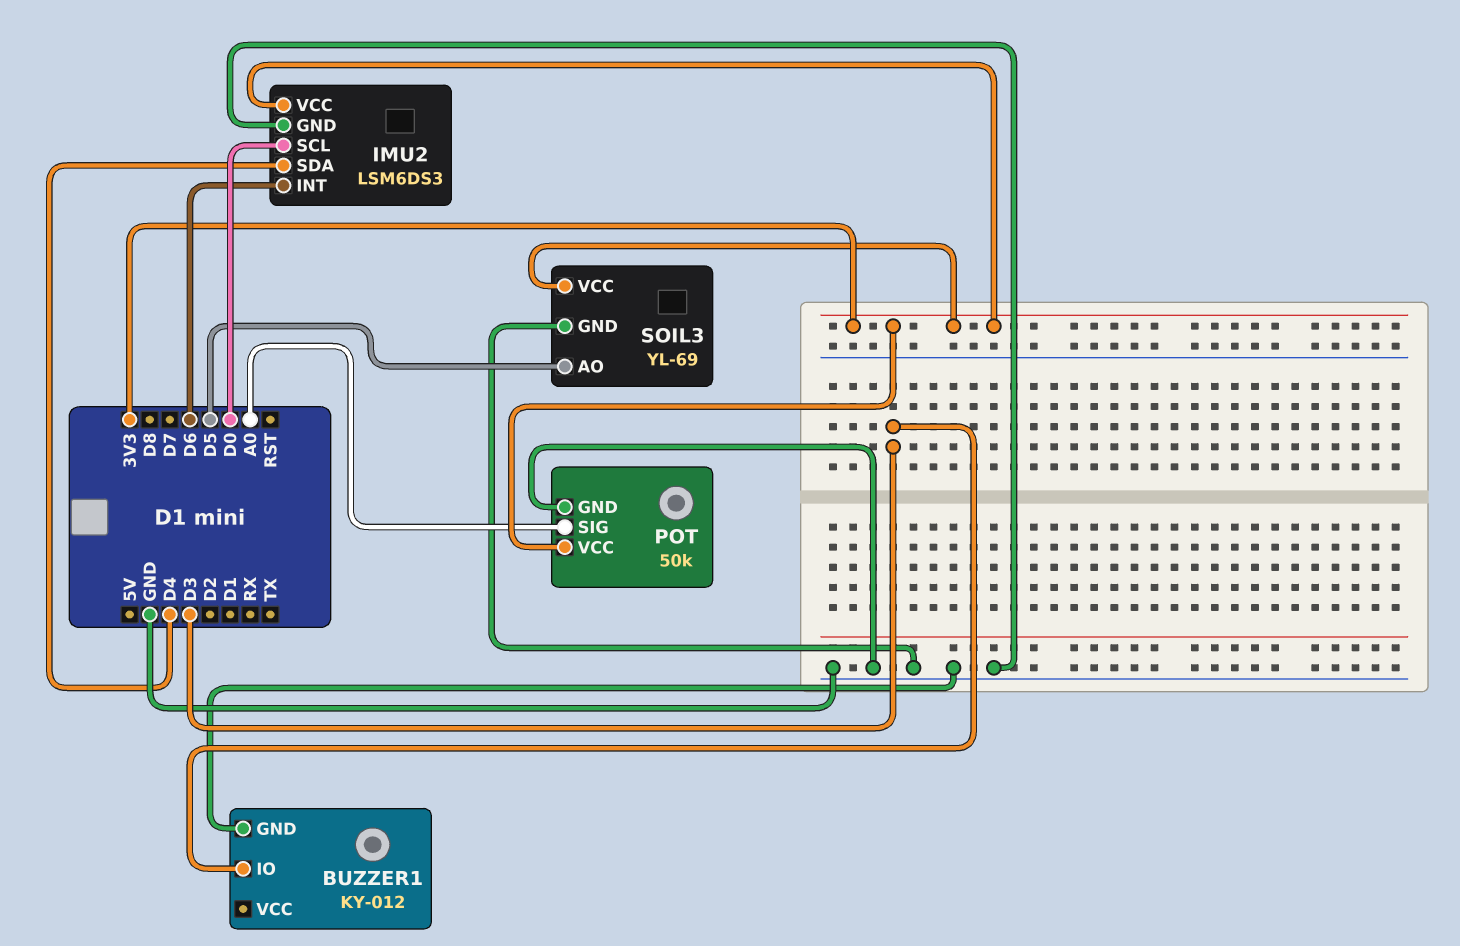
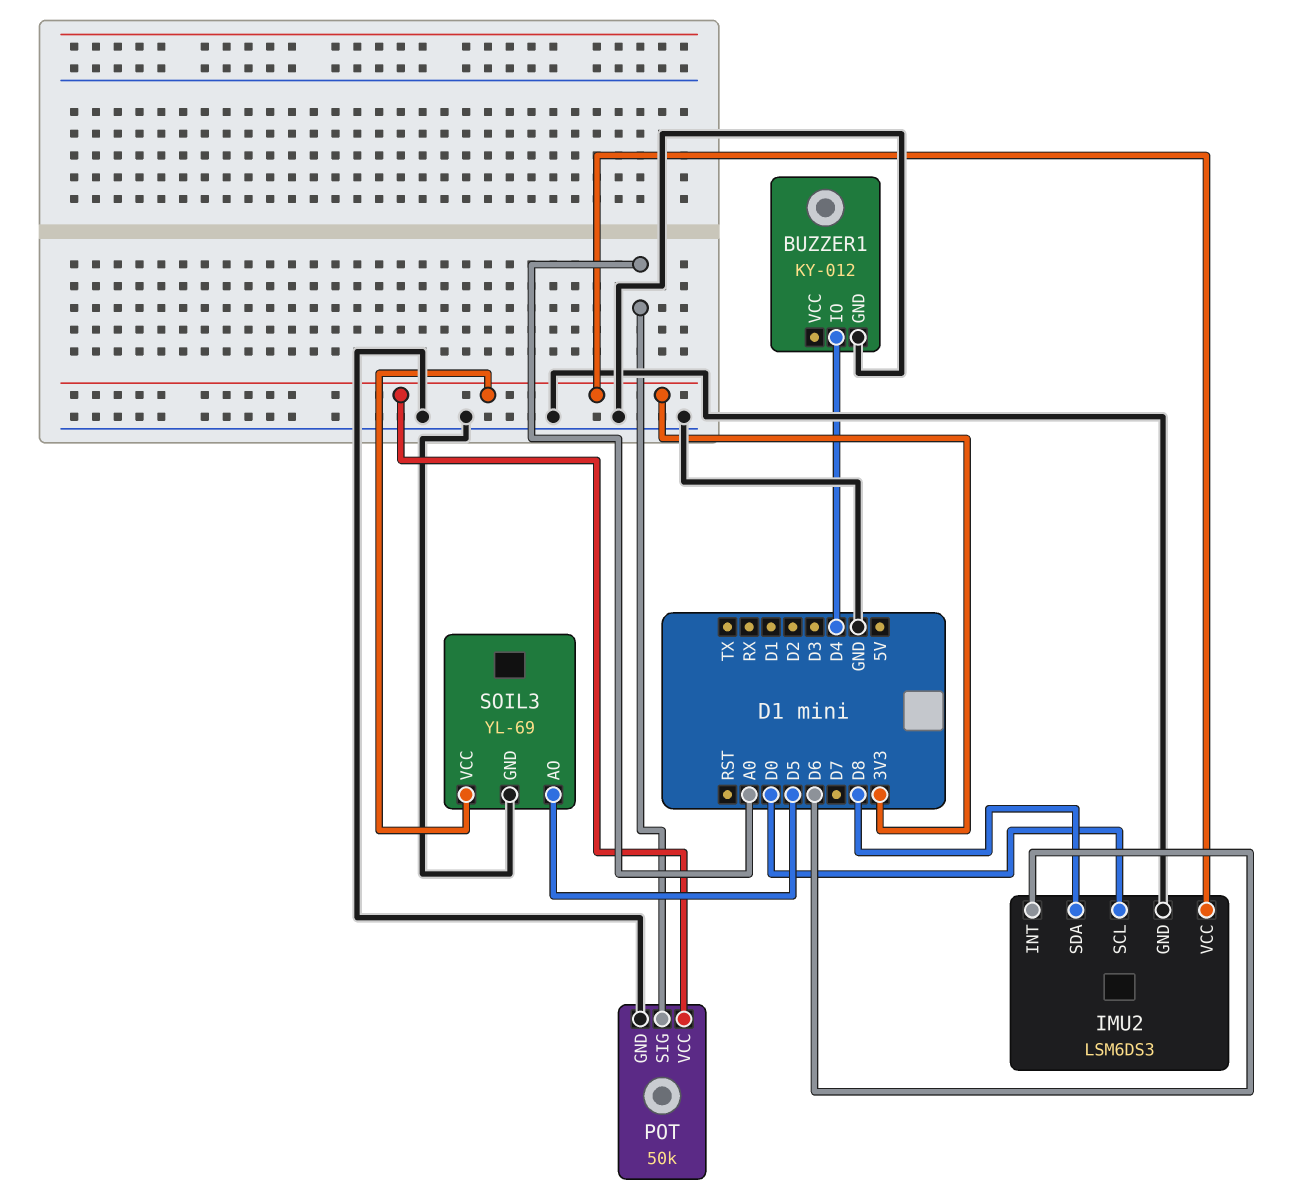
BUZZER1 pin IO: D3 -> D4
IMU2 pin SDA: D4 -> D8

